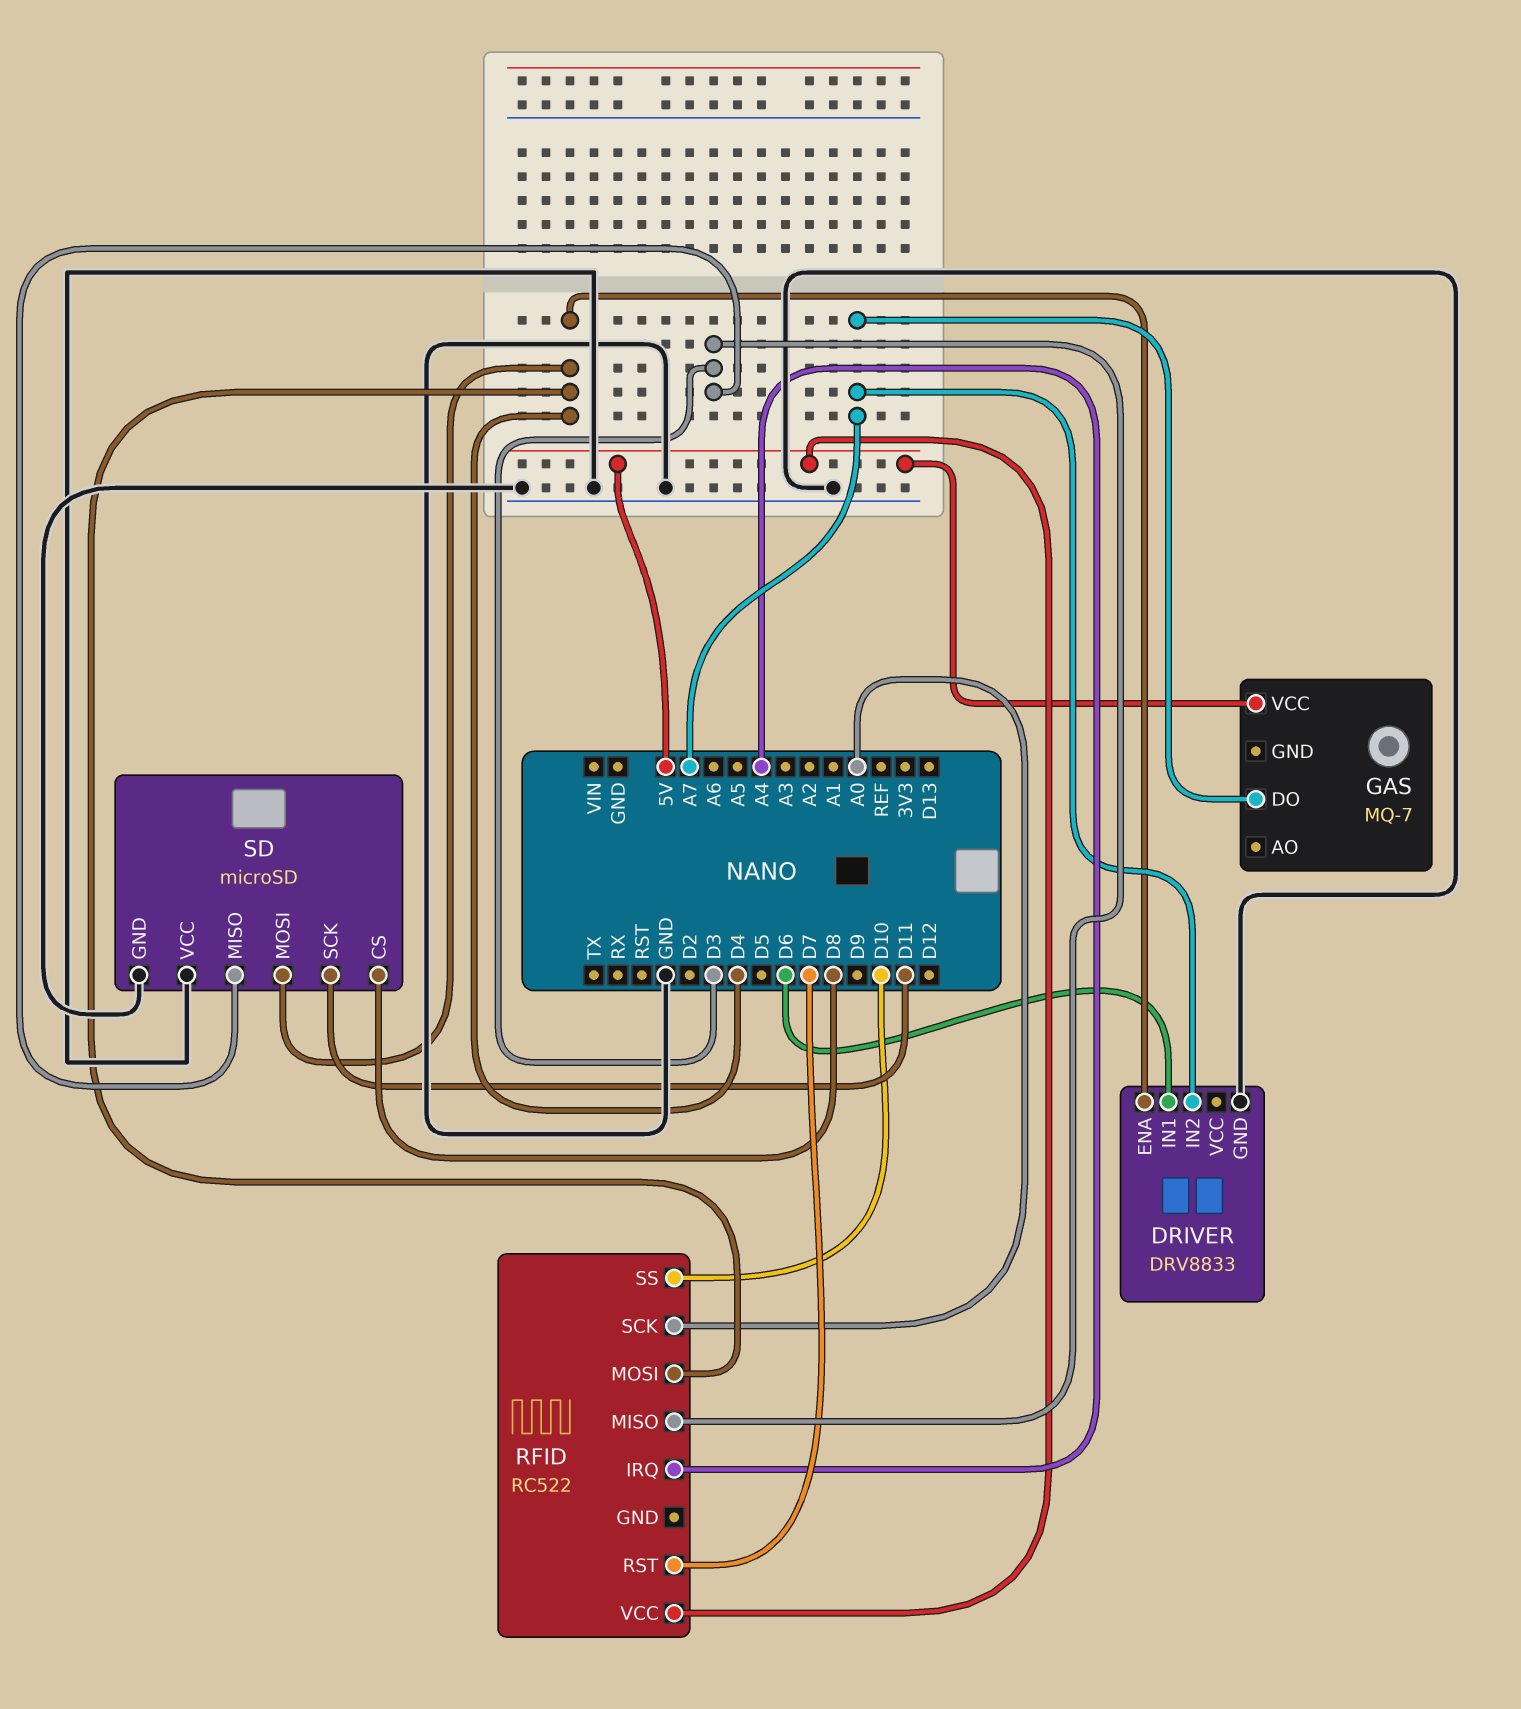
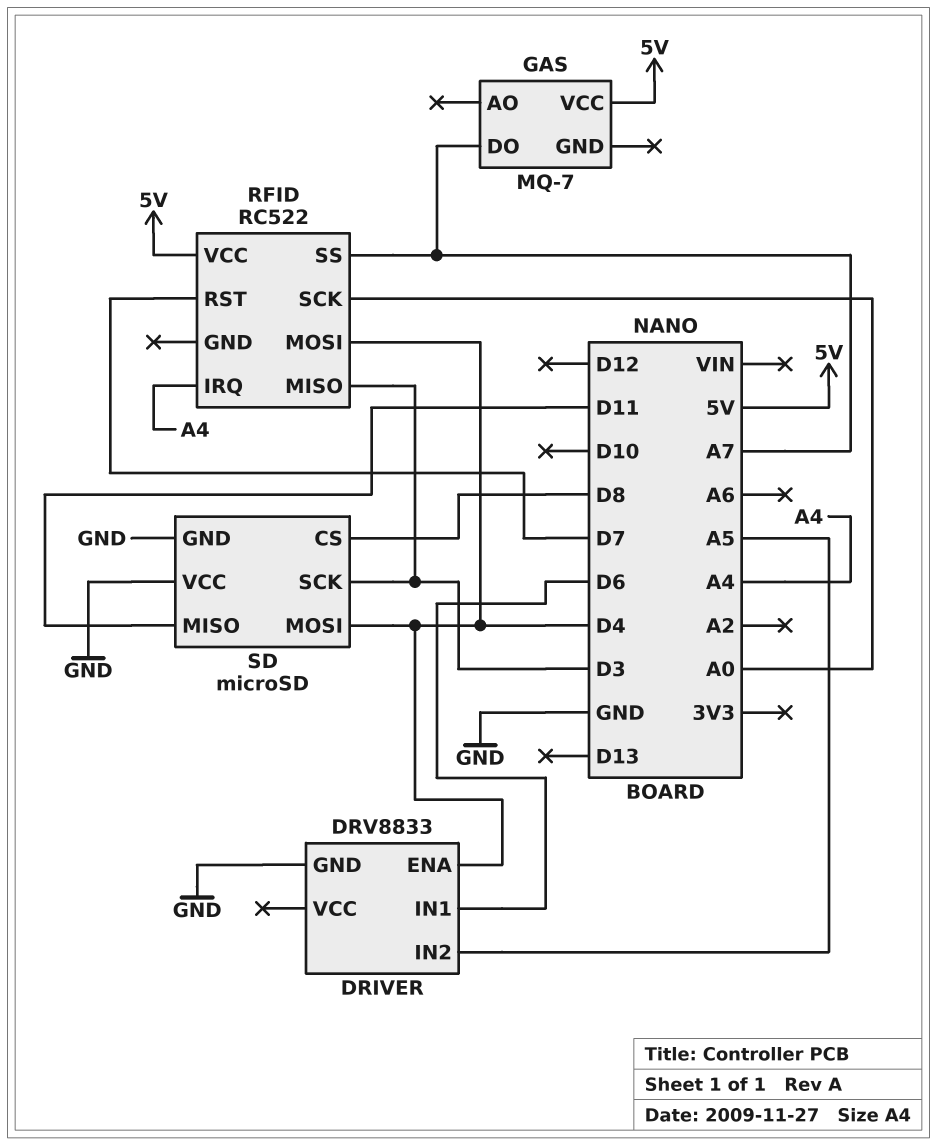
DRIVER pin IN2: A7 -> A5
RFID pin SS: D10 -> A7
SD pin MISO: D3 -> D11
SD pin SCK: D11 -> D3

